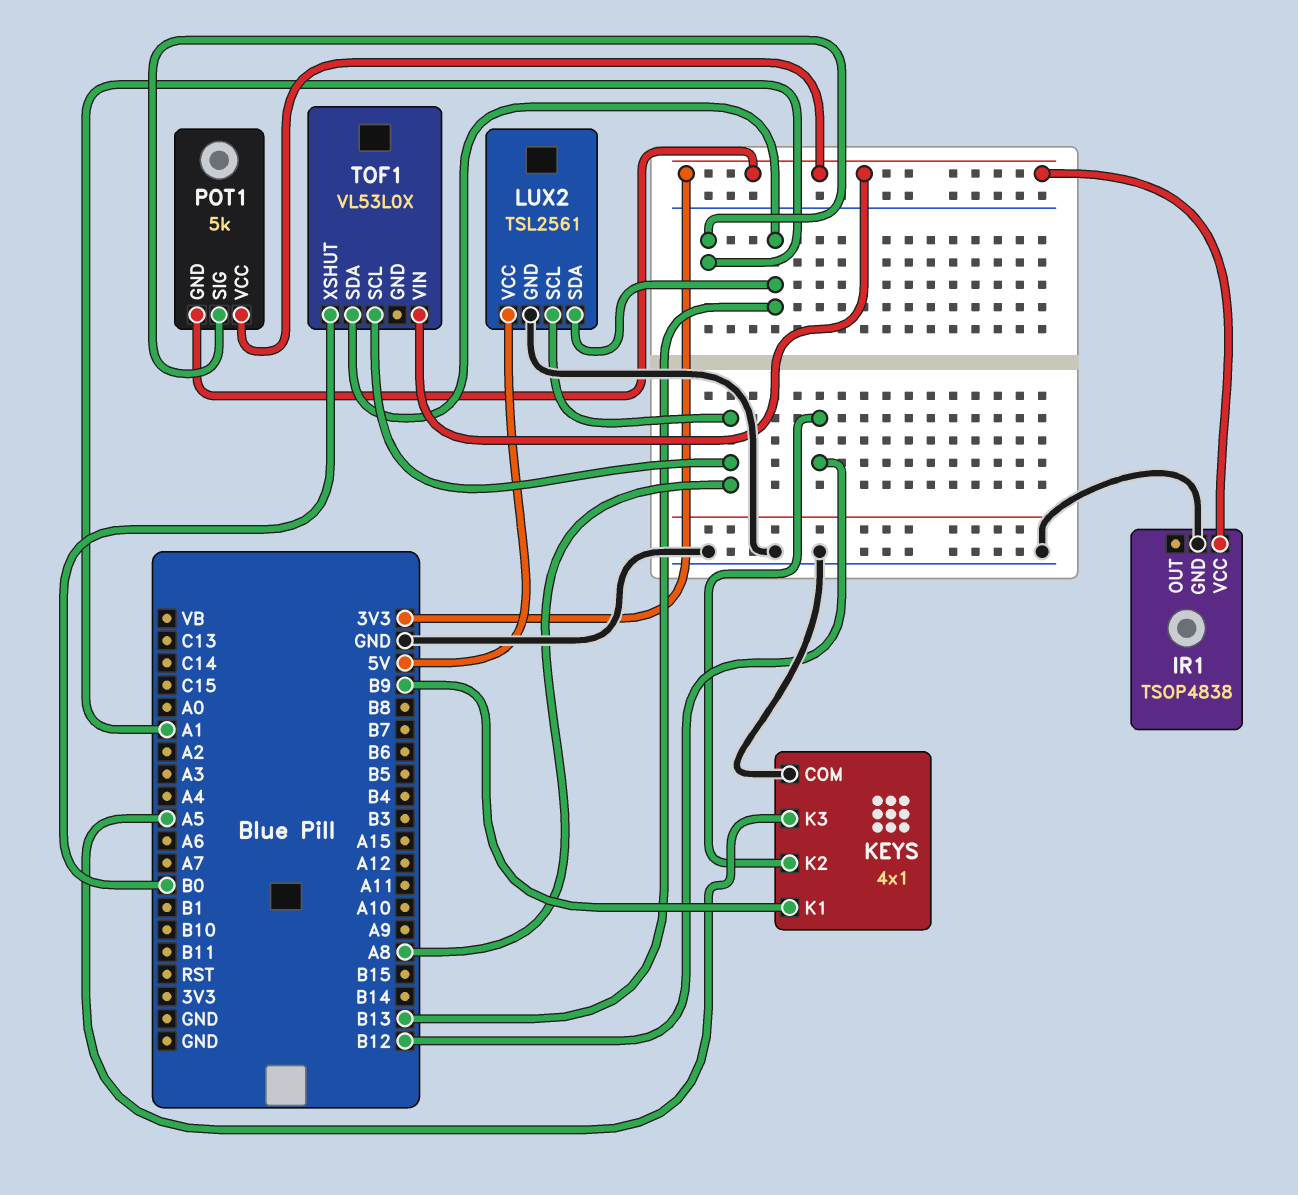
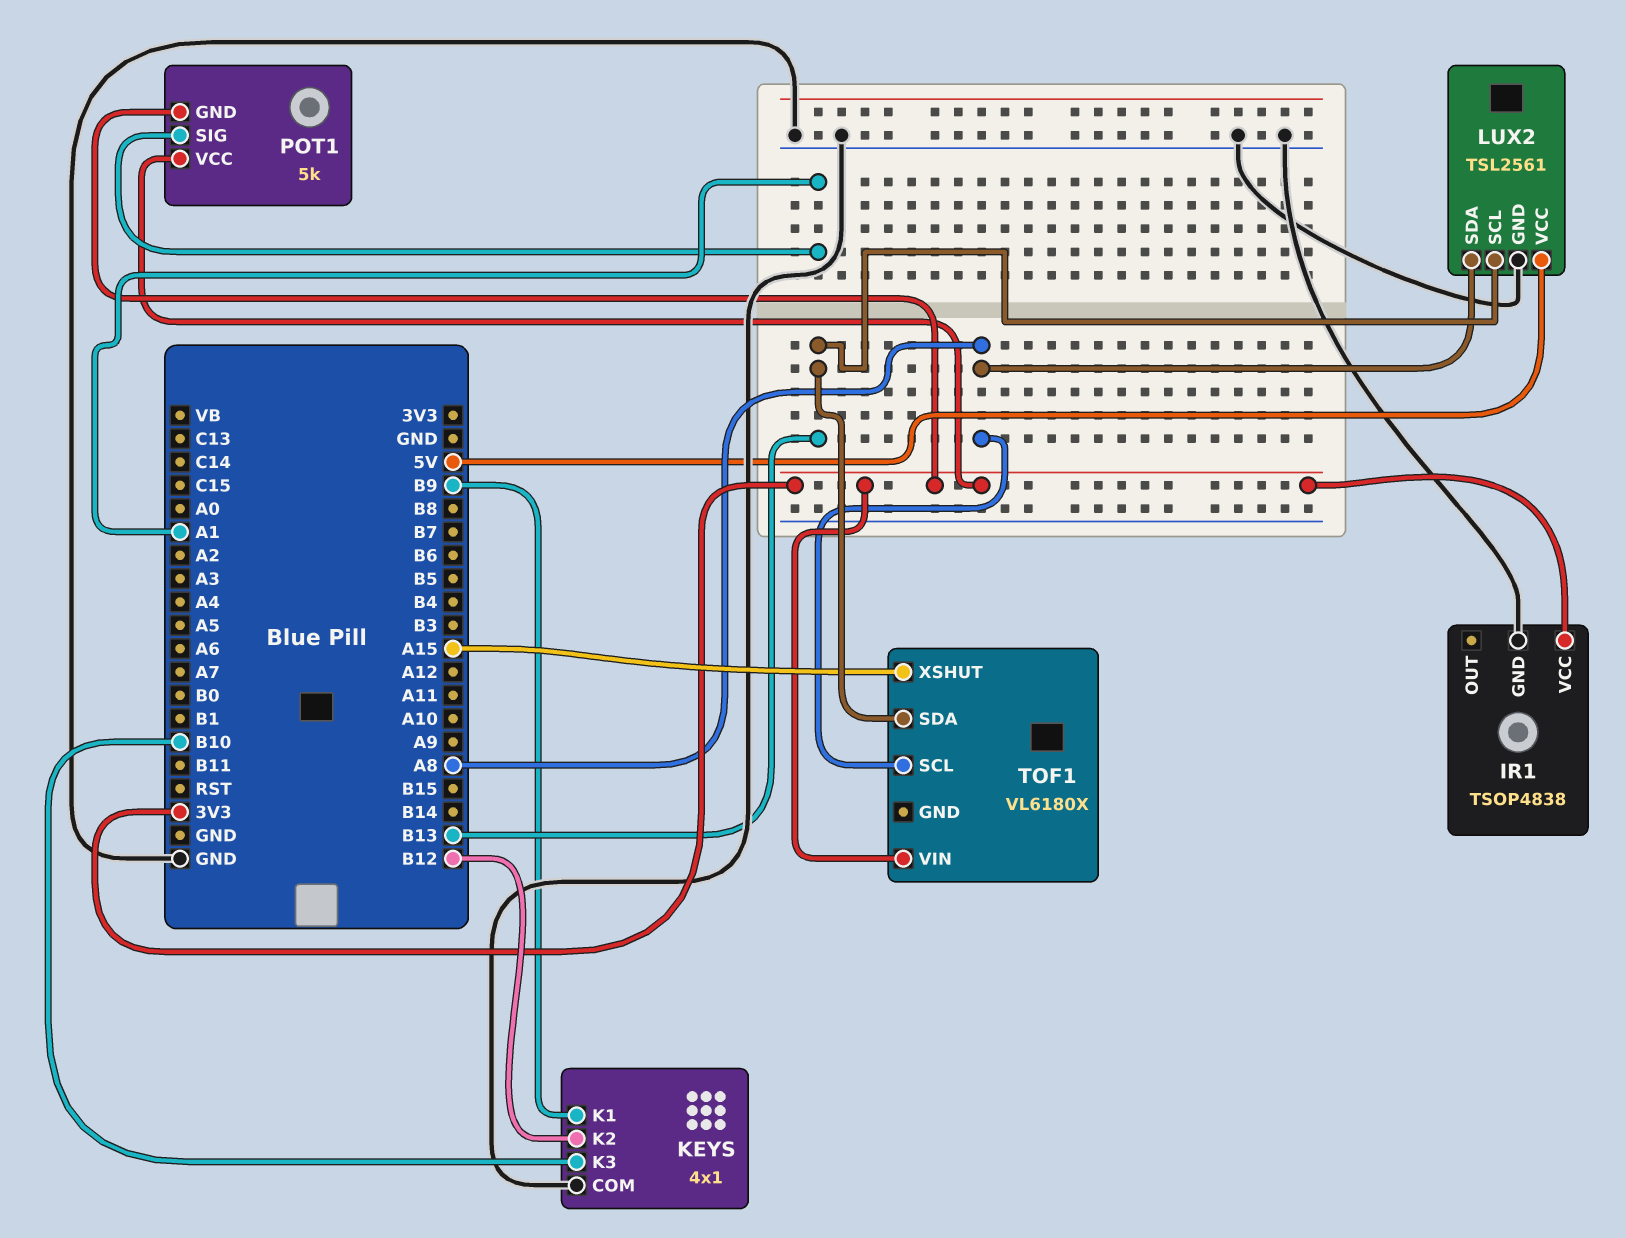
KEYS pin K3: A5 -> B10
LUX2 pin SCL: A8 -> B13
LUX2 pin SDA: B13 -> A8
TOF1: VL53L0X -> VL6180X
TOF1 pin XSHUT: B0 -> A15

